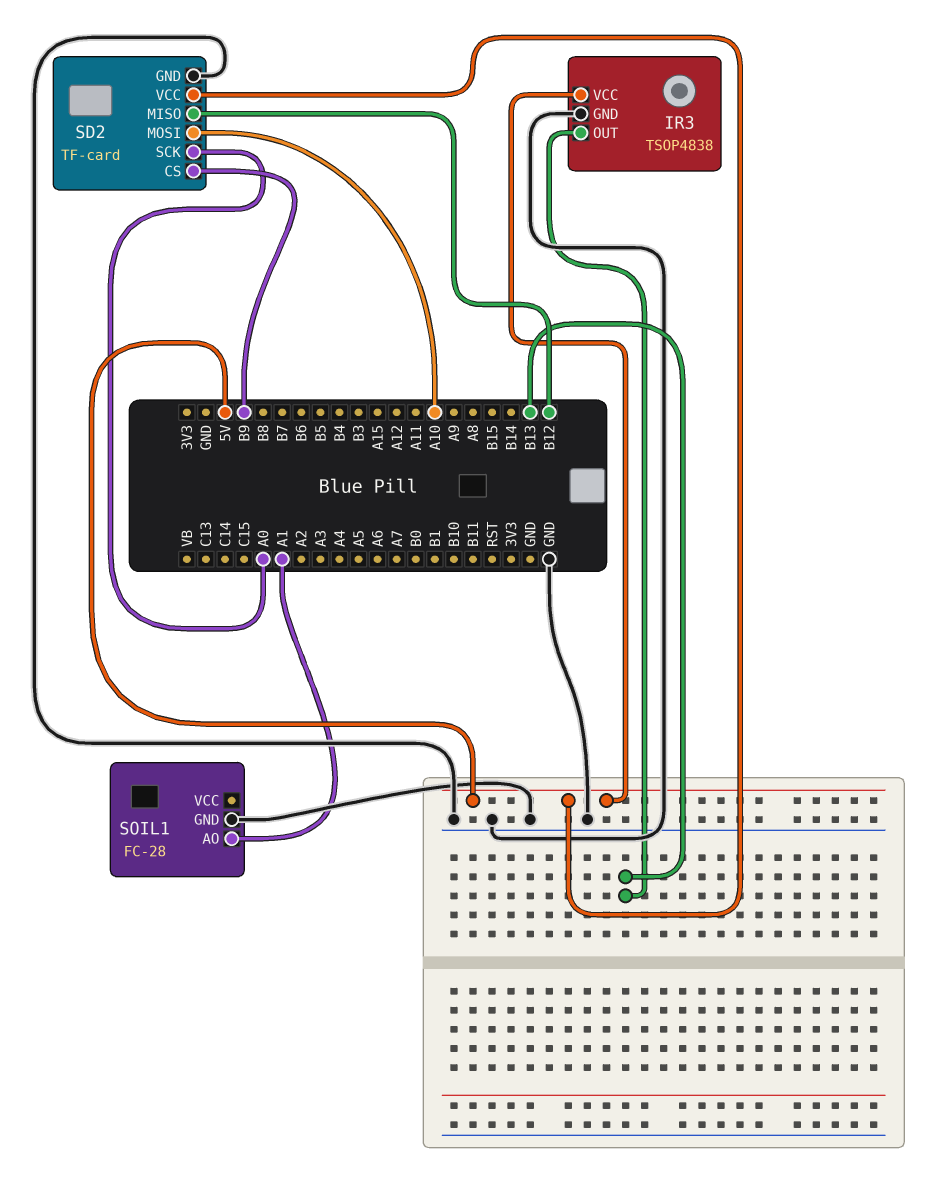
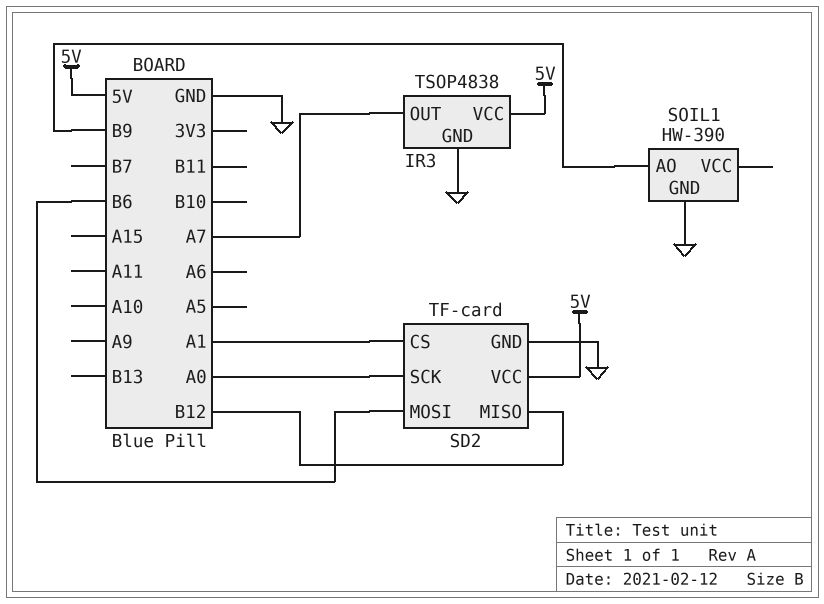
IR3 pin OUT: B13 -> A7
SD2 pin CS: B9 -> A1
SD2 pin MOSI: A10 -> B6
SOIL1: FC-28 -> HW-390
SOIL1 pin AO: A1 -> B9

